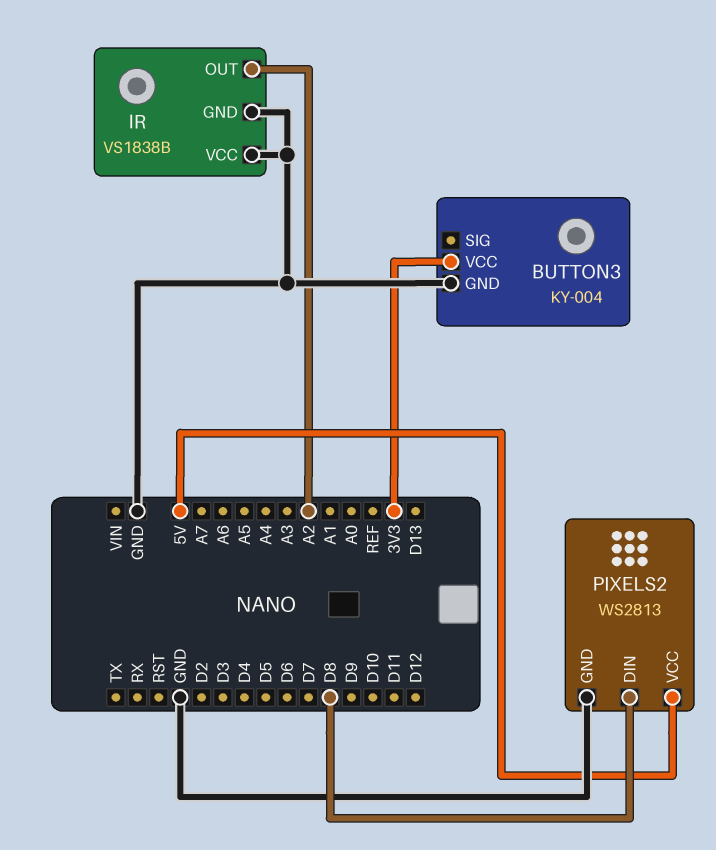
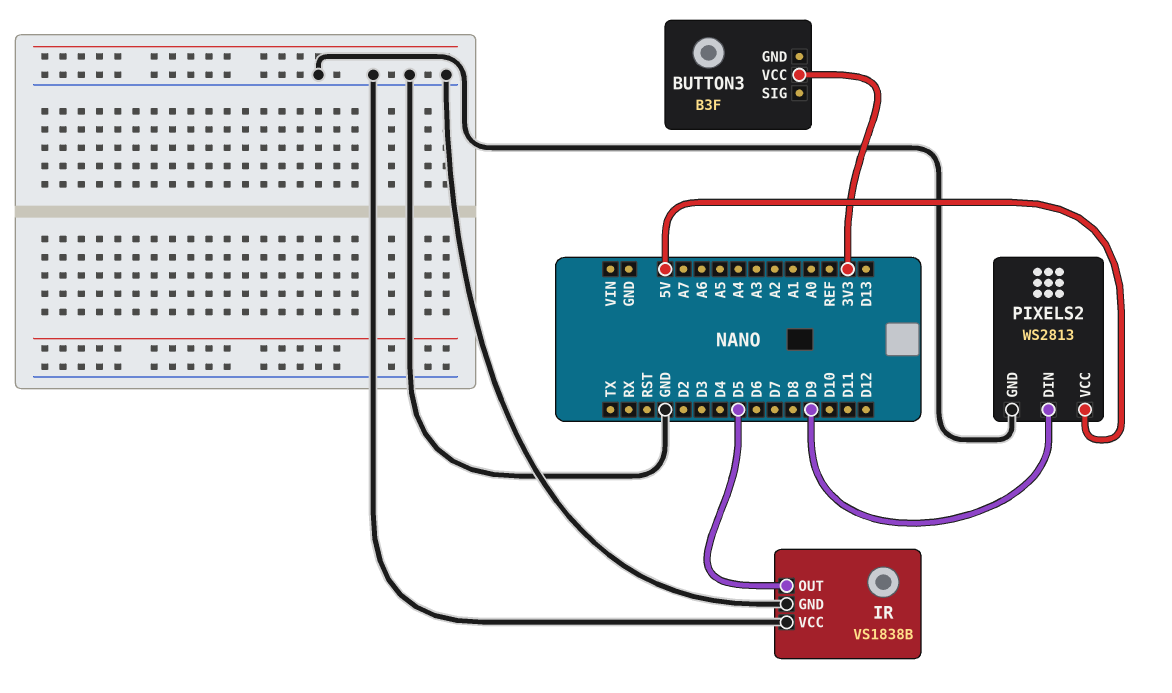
BUTTON3: KY-004 -> B3F
BUTTON3 pin GND: GND -> none
IR pin OUT: A2 -> D5
PIXELS2 pin DIN: D8 -> D9

